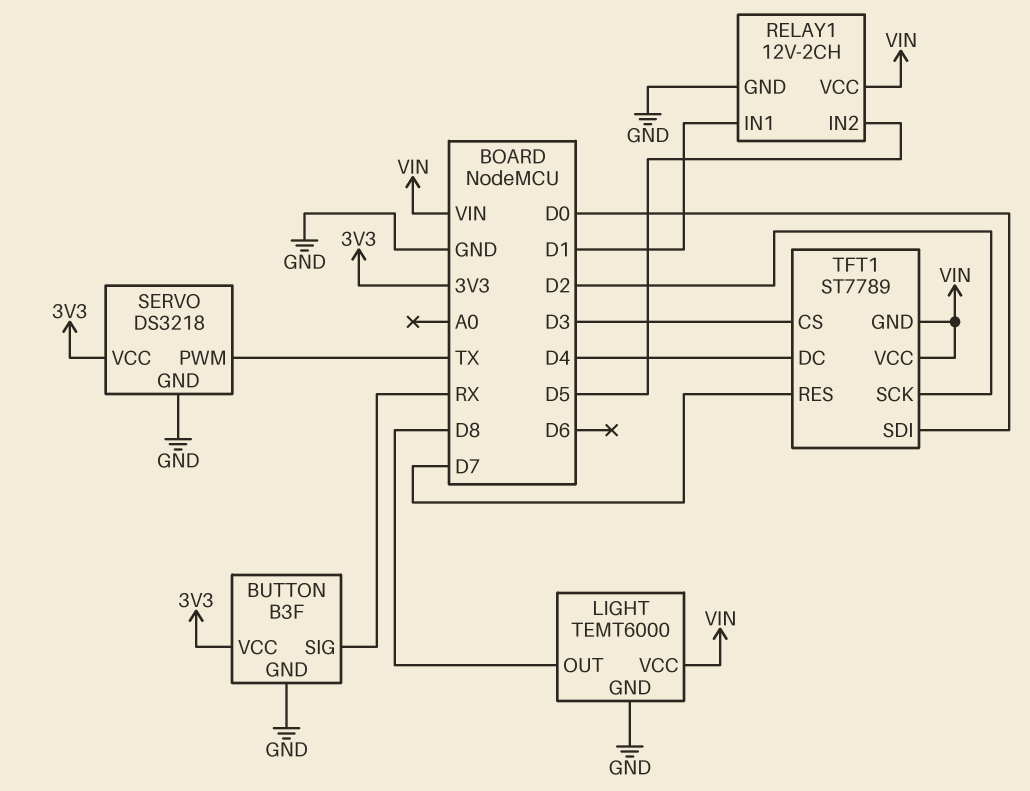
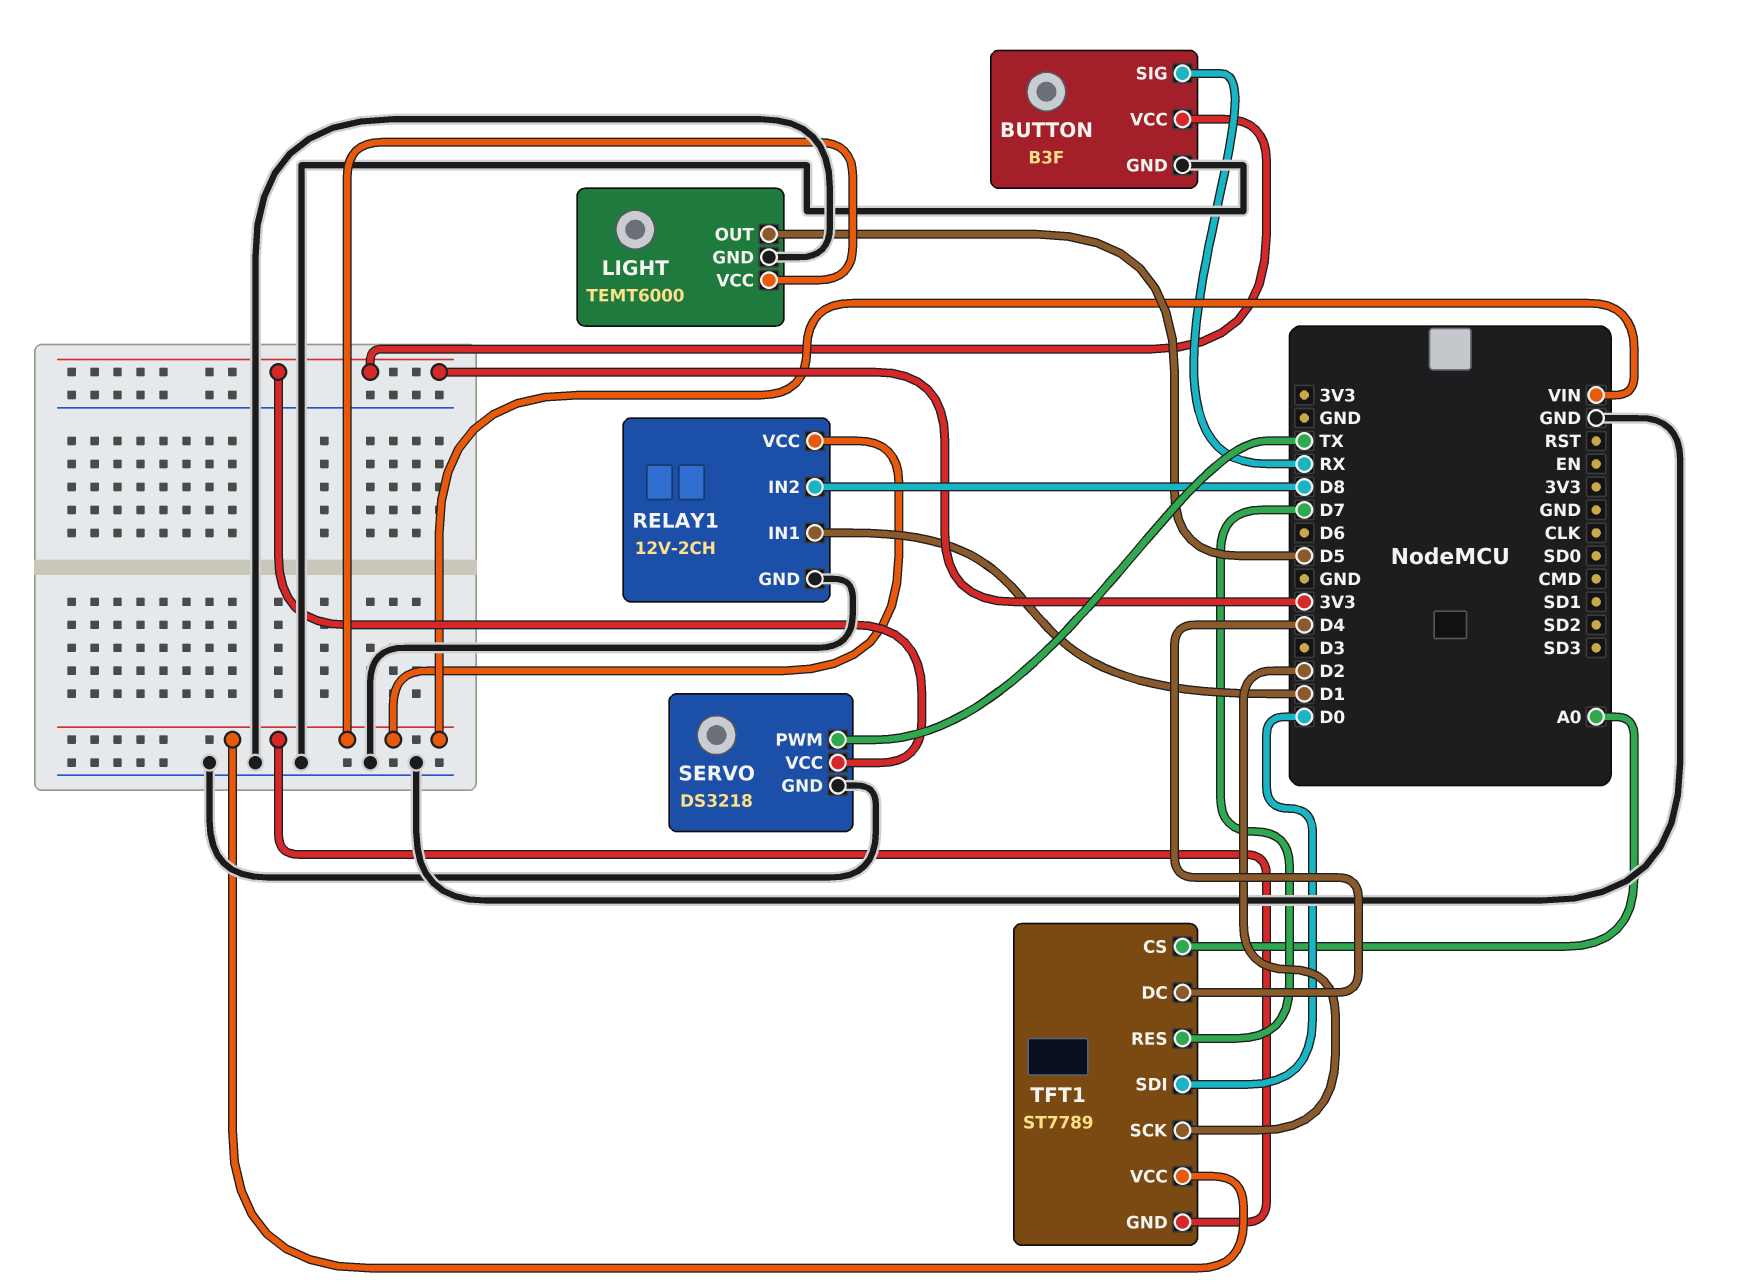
LIGHT pin OUT: D8 -> D5
RELAY1 pin IN2: D5 -> D8
TFT1 pin CS: D3 -> A0

